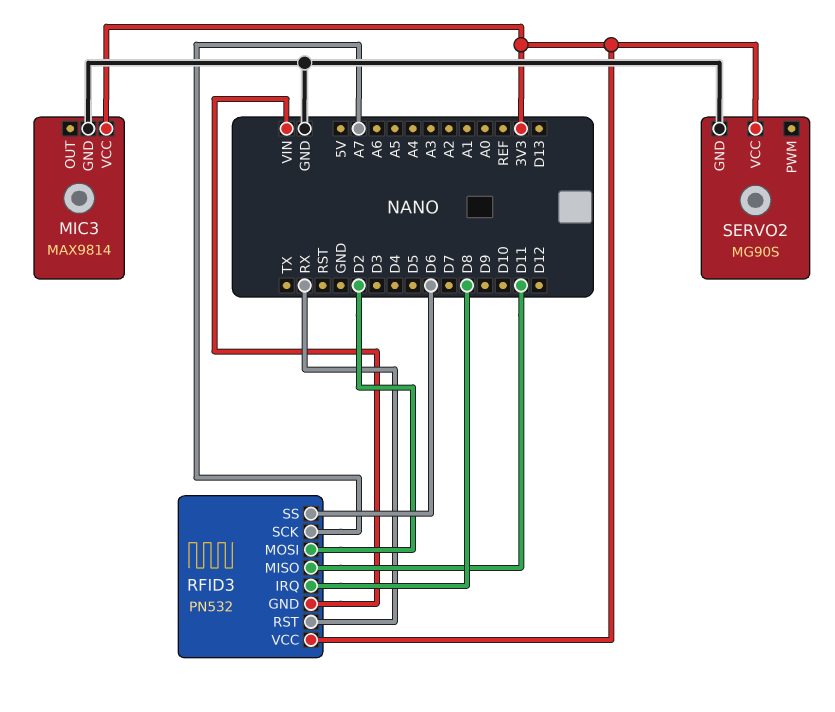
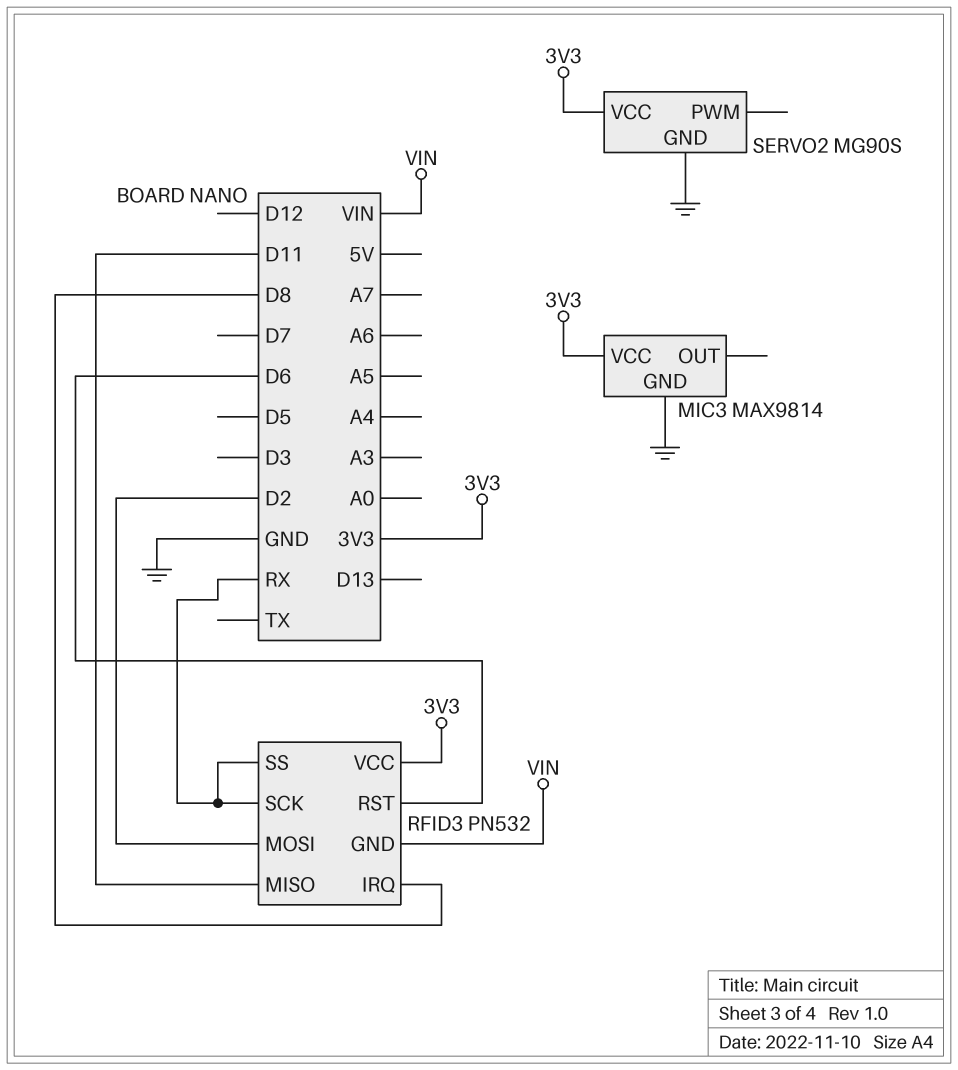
RFID3 pin RST: RX -> D6
RFID3 pin SCK: A7 -> RX
RFID3 pin SS: D6 -> RX

